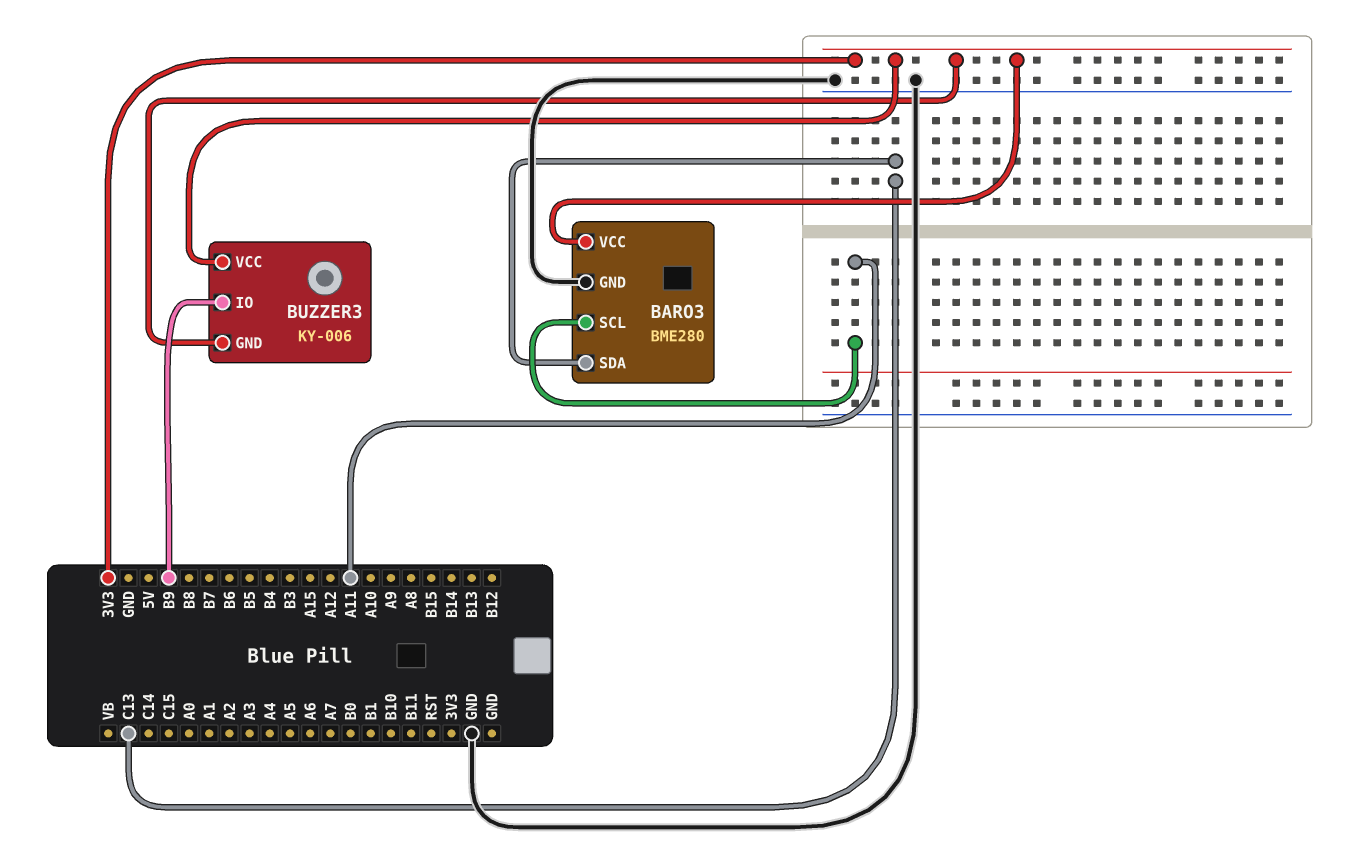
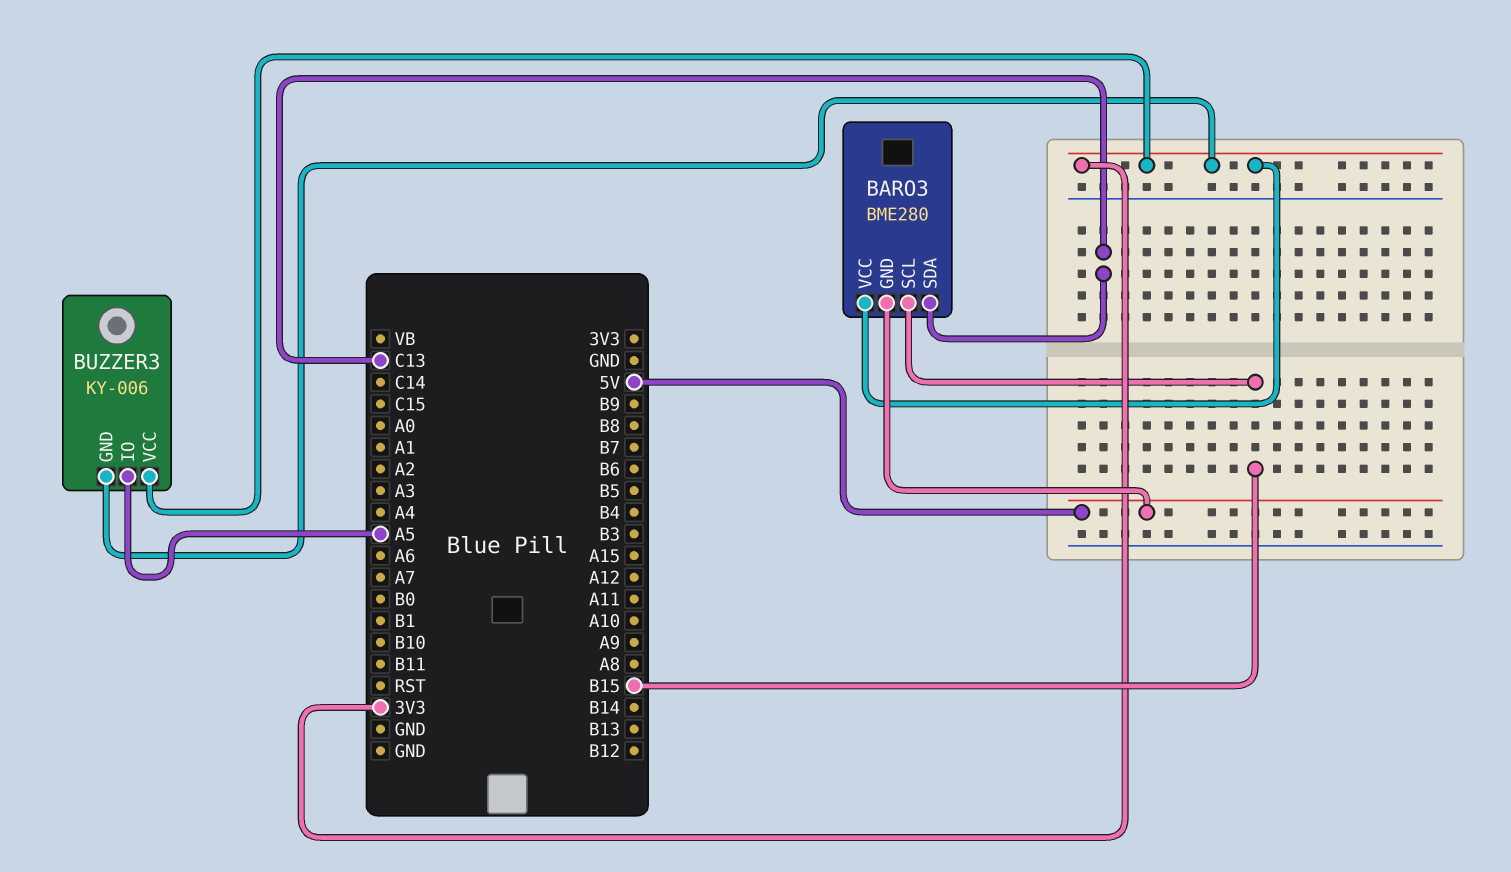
BARO3 pin GND: GND -> 5V
BARO3 pin SCL: A11 -> B15
BUZZER3 pin IO: B9 -> A5

